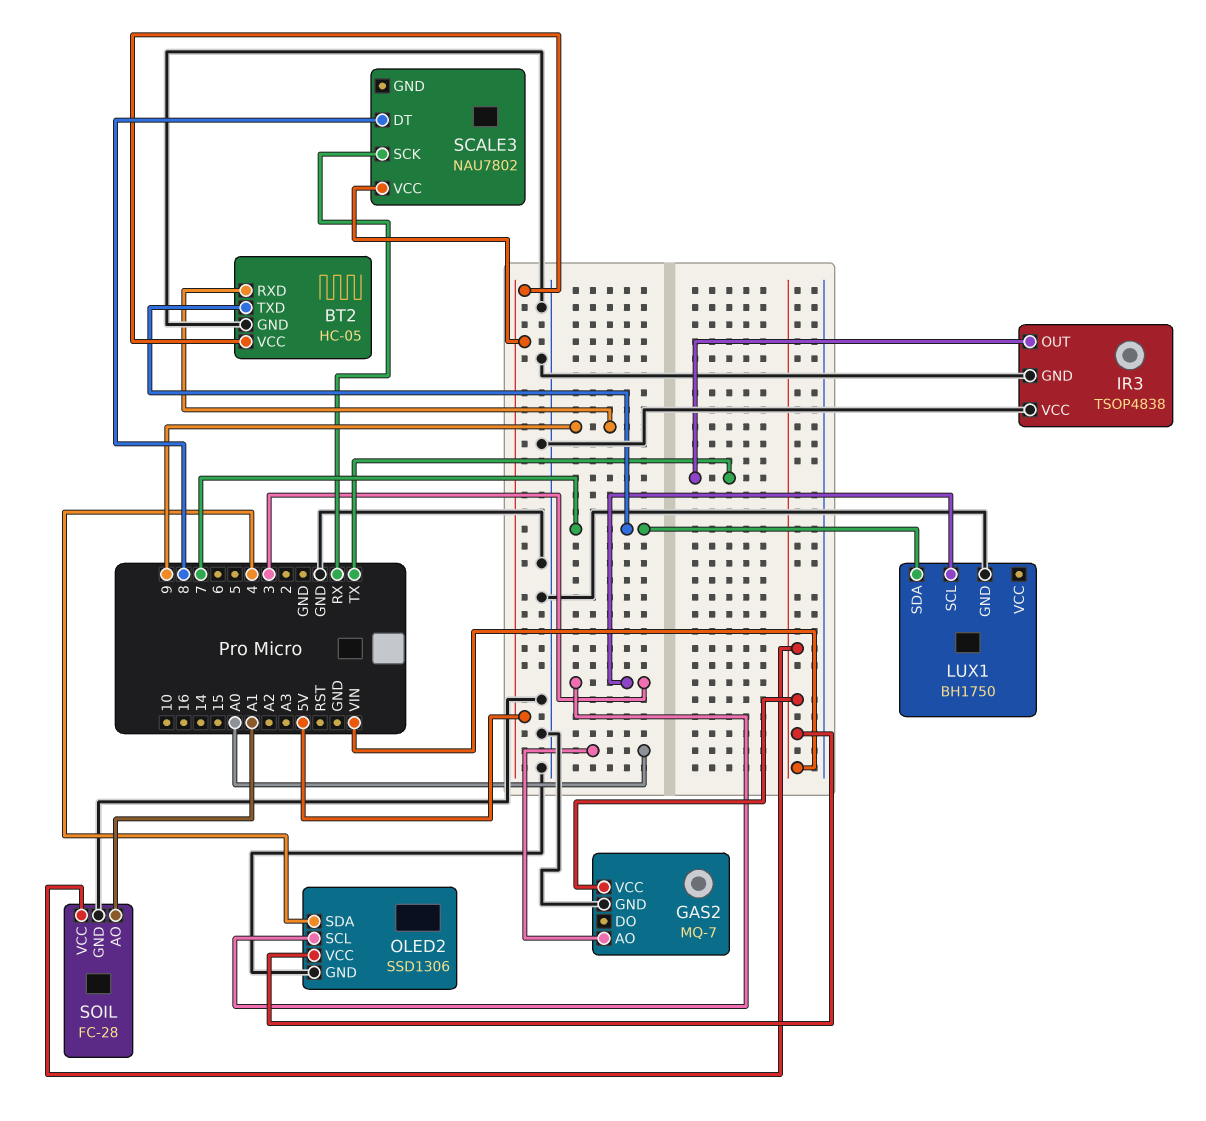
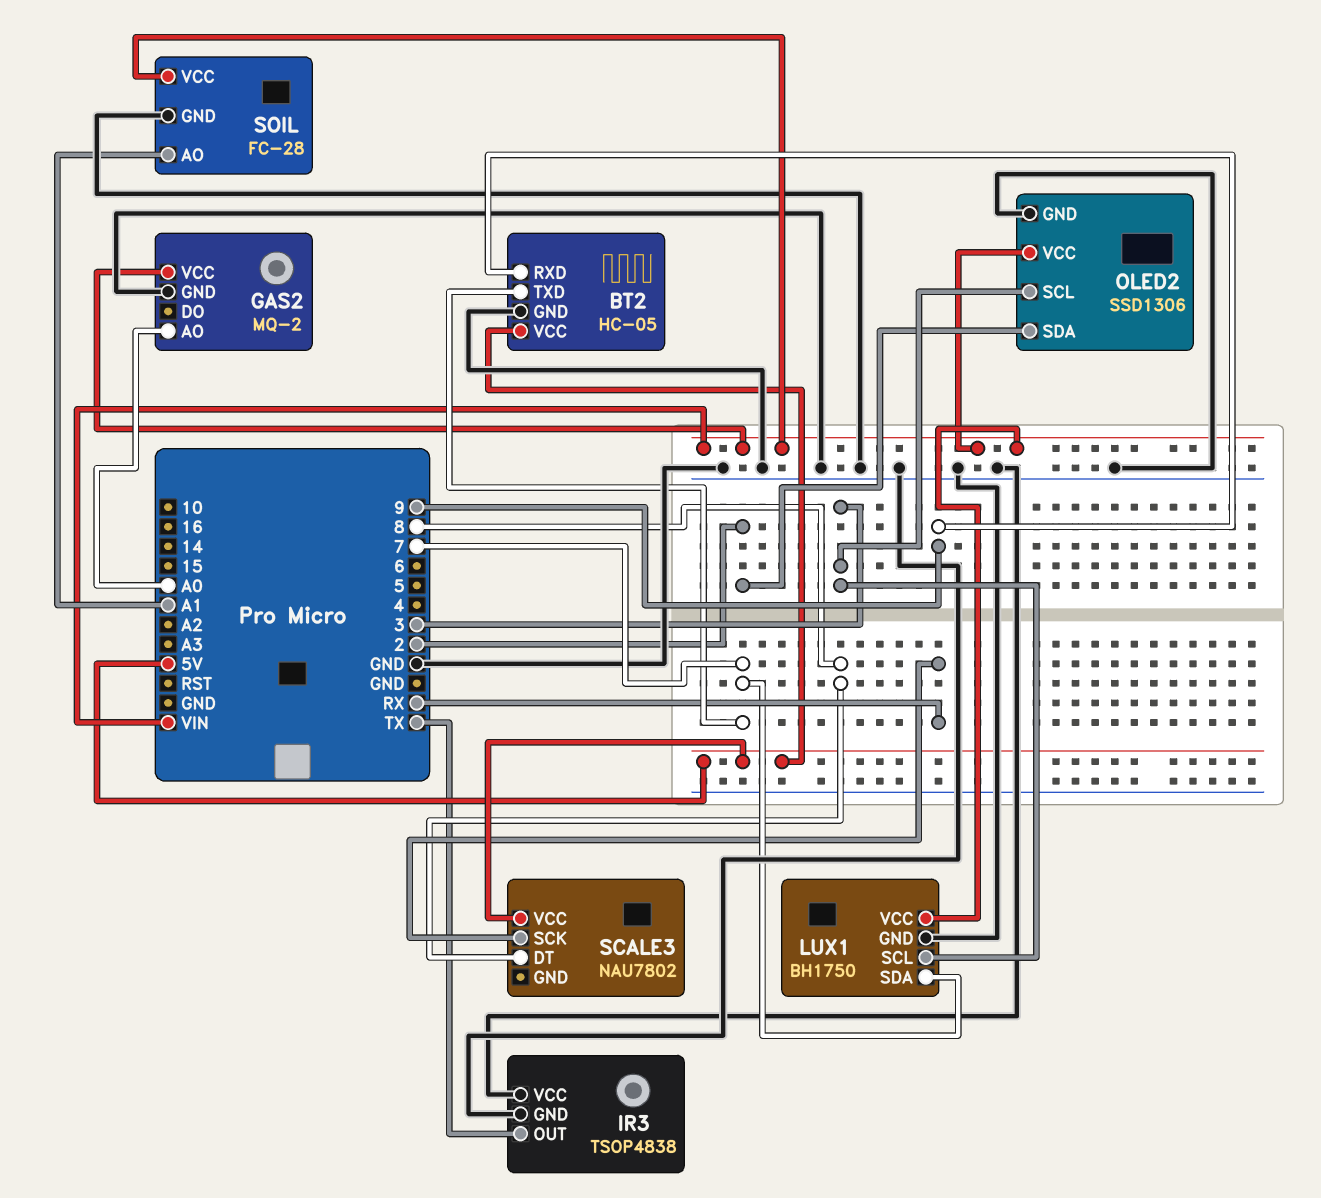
GAS2: MQ-7 -> MQ-2
LUX1 pin VCC: none -> VIN
OLED2 pin SDA: 4 -> 2

